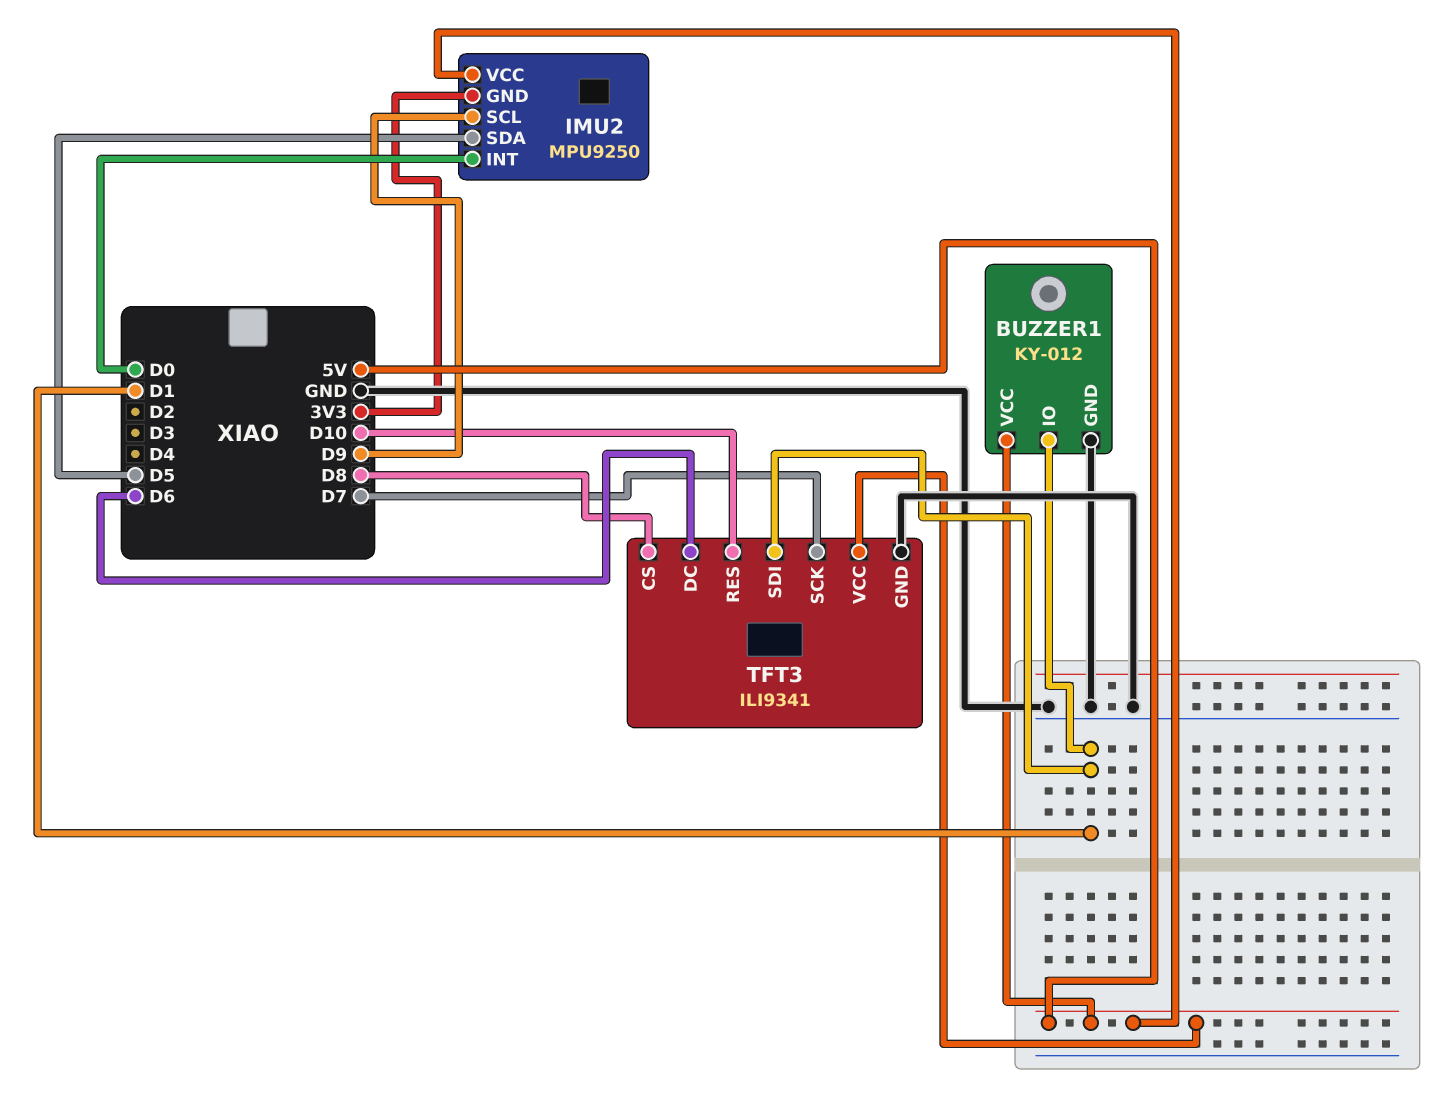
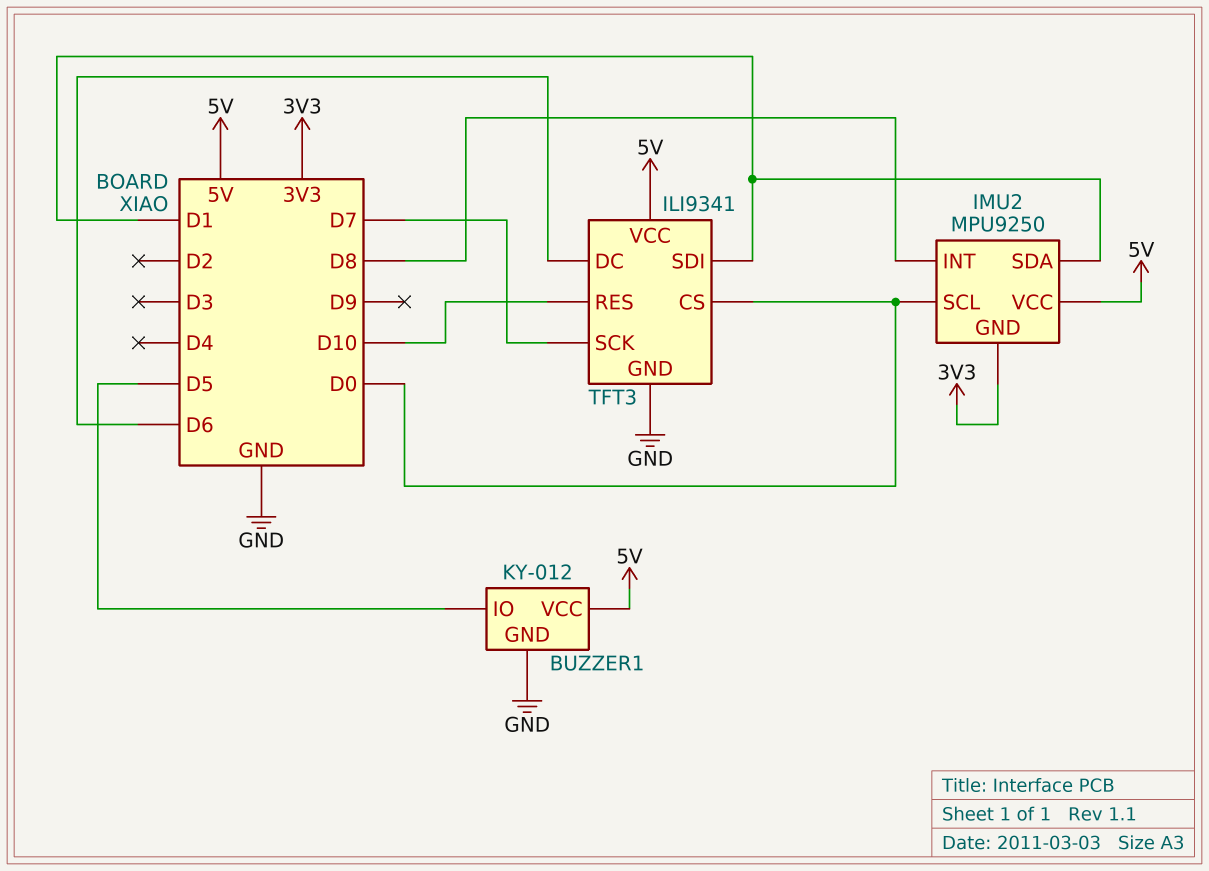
BUZZER1 pin IO: D1 -> D5
IMU2 pin INT: D0 -> D8
IMU2 pin SCL: D9 -> D0
IMU2 pin SDA: D5 -> D1
TFT3 pin CS: D8 -> D0

